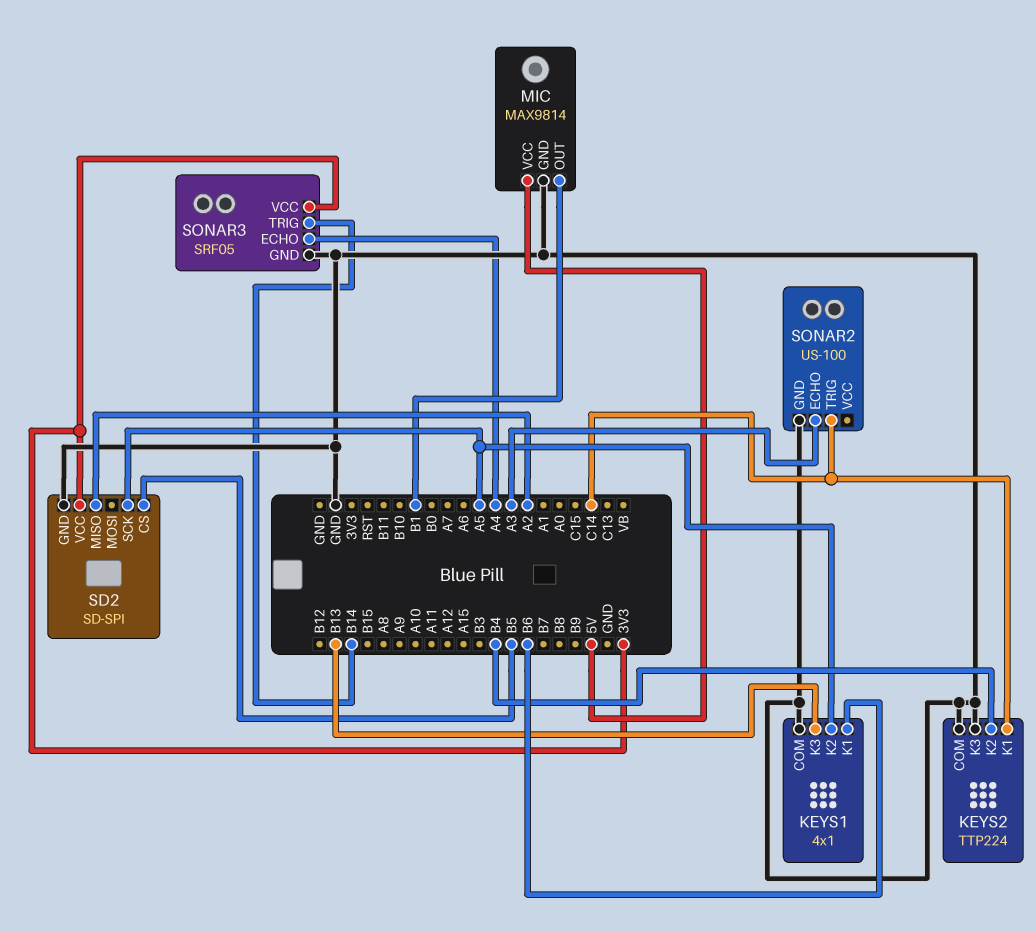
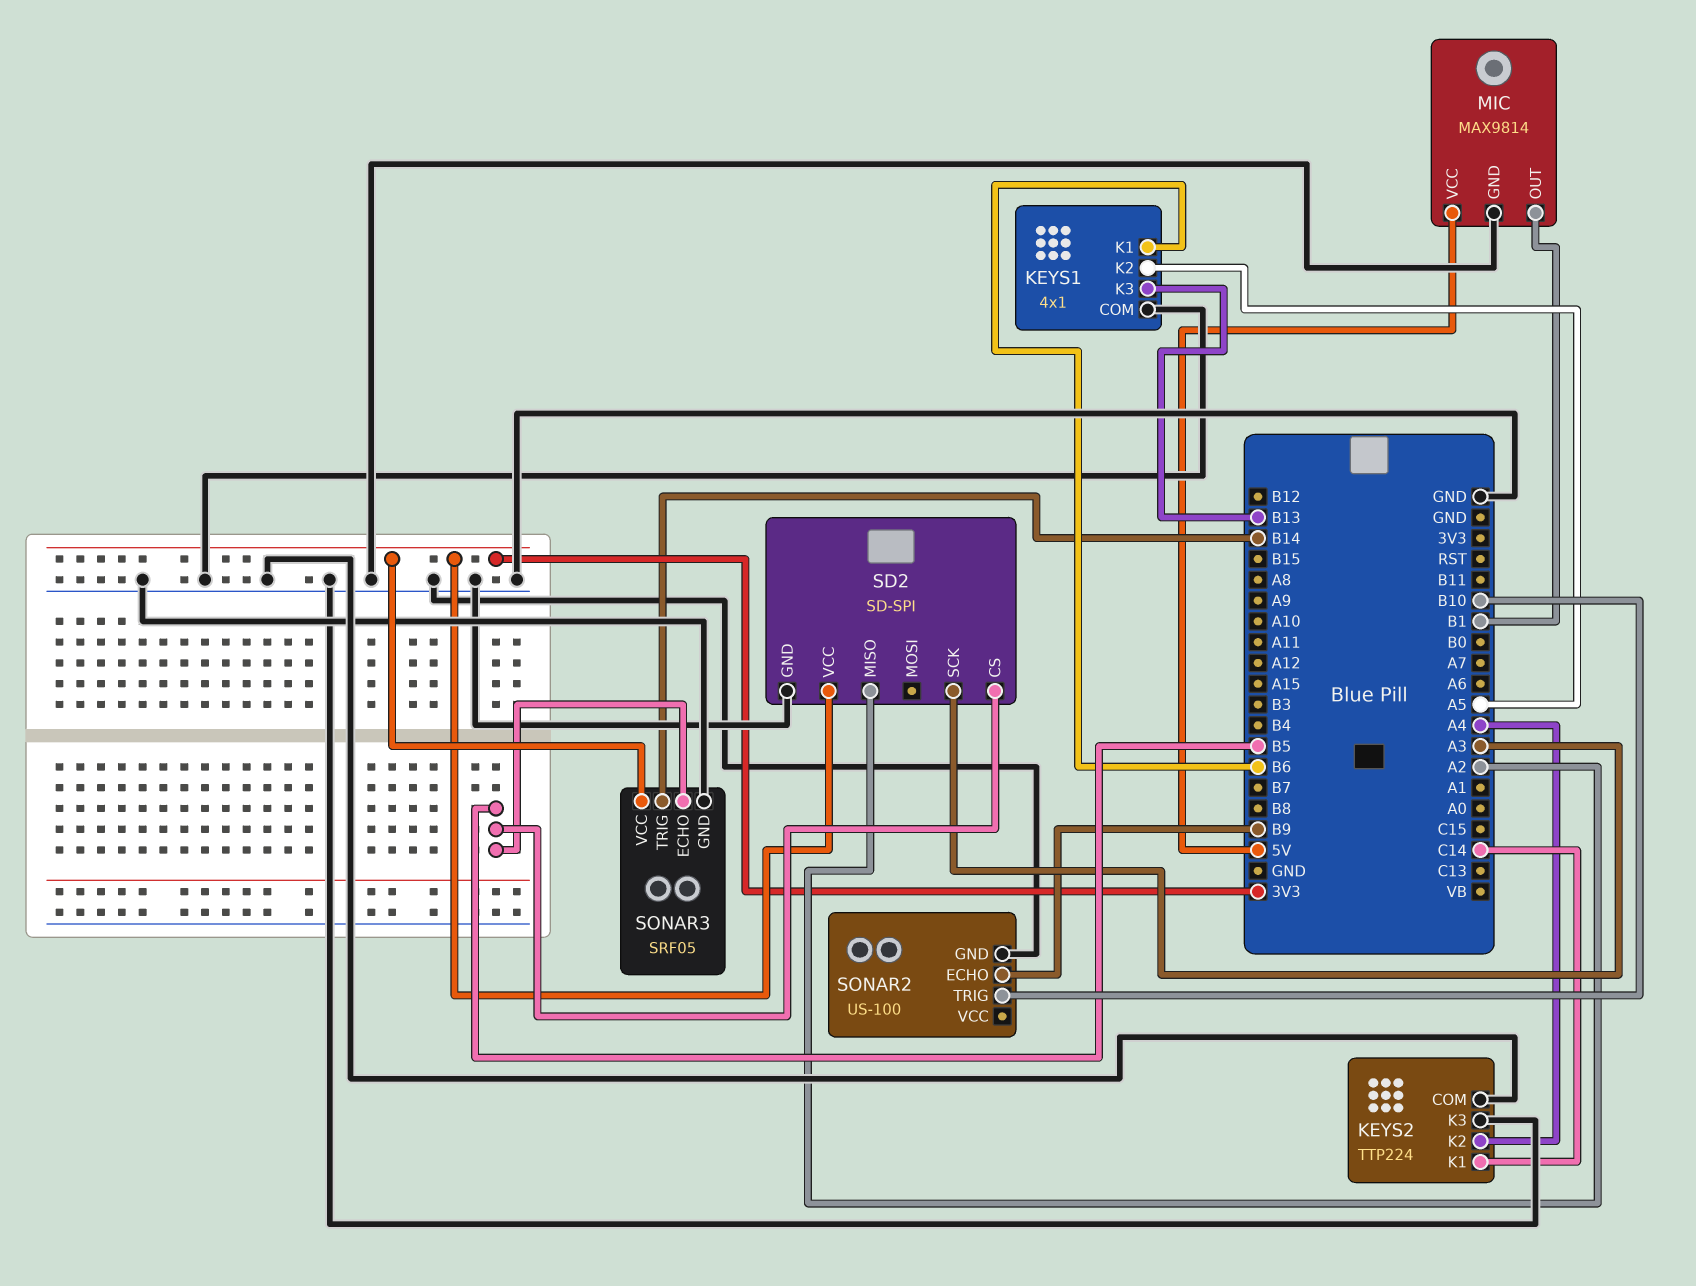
KEYS2 pin K2: B4 -> A4
SD2 pin SCK: A5 -> A3
SONAR2 pin ECHO: A3 -> B9
SONAR2 pin TRIG: C14 -> B10
SONAR3 pin ECHO: A4 -> B5

